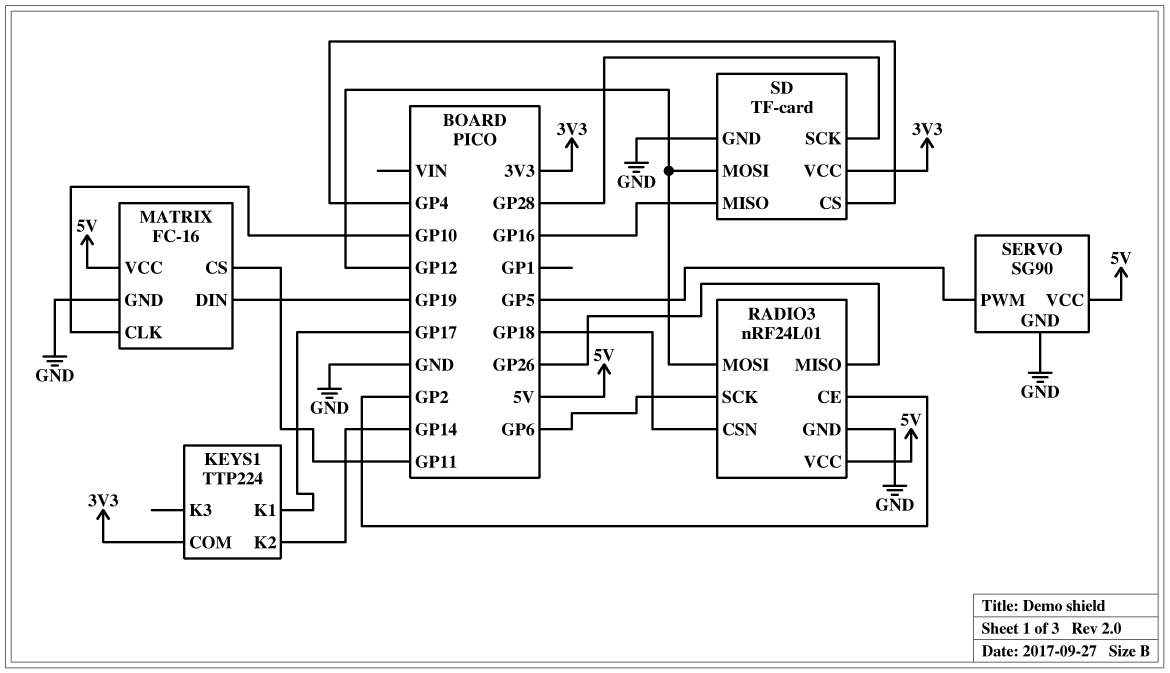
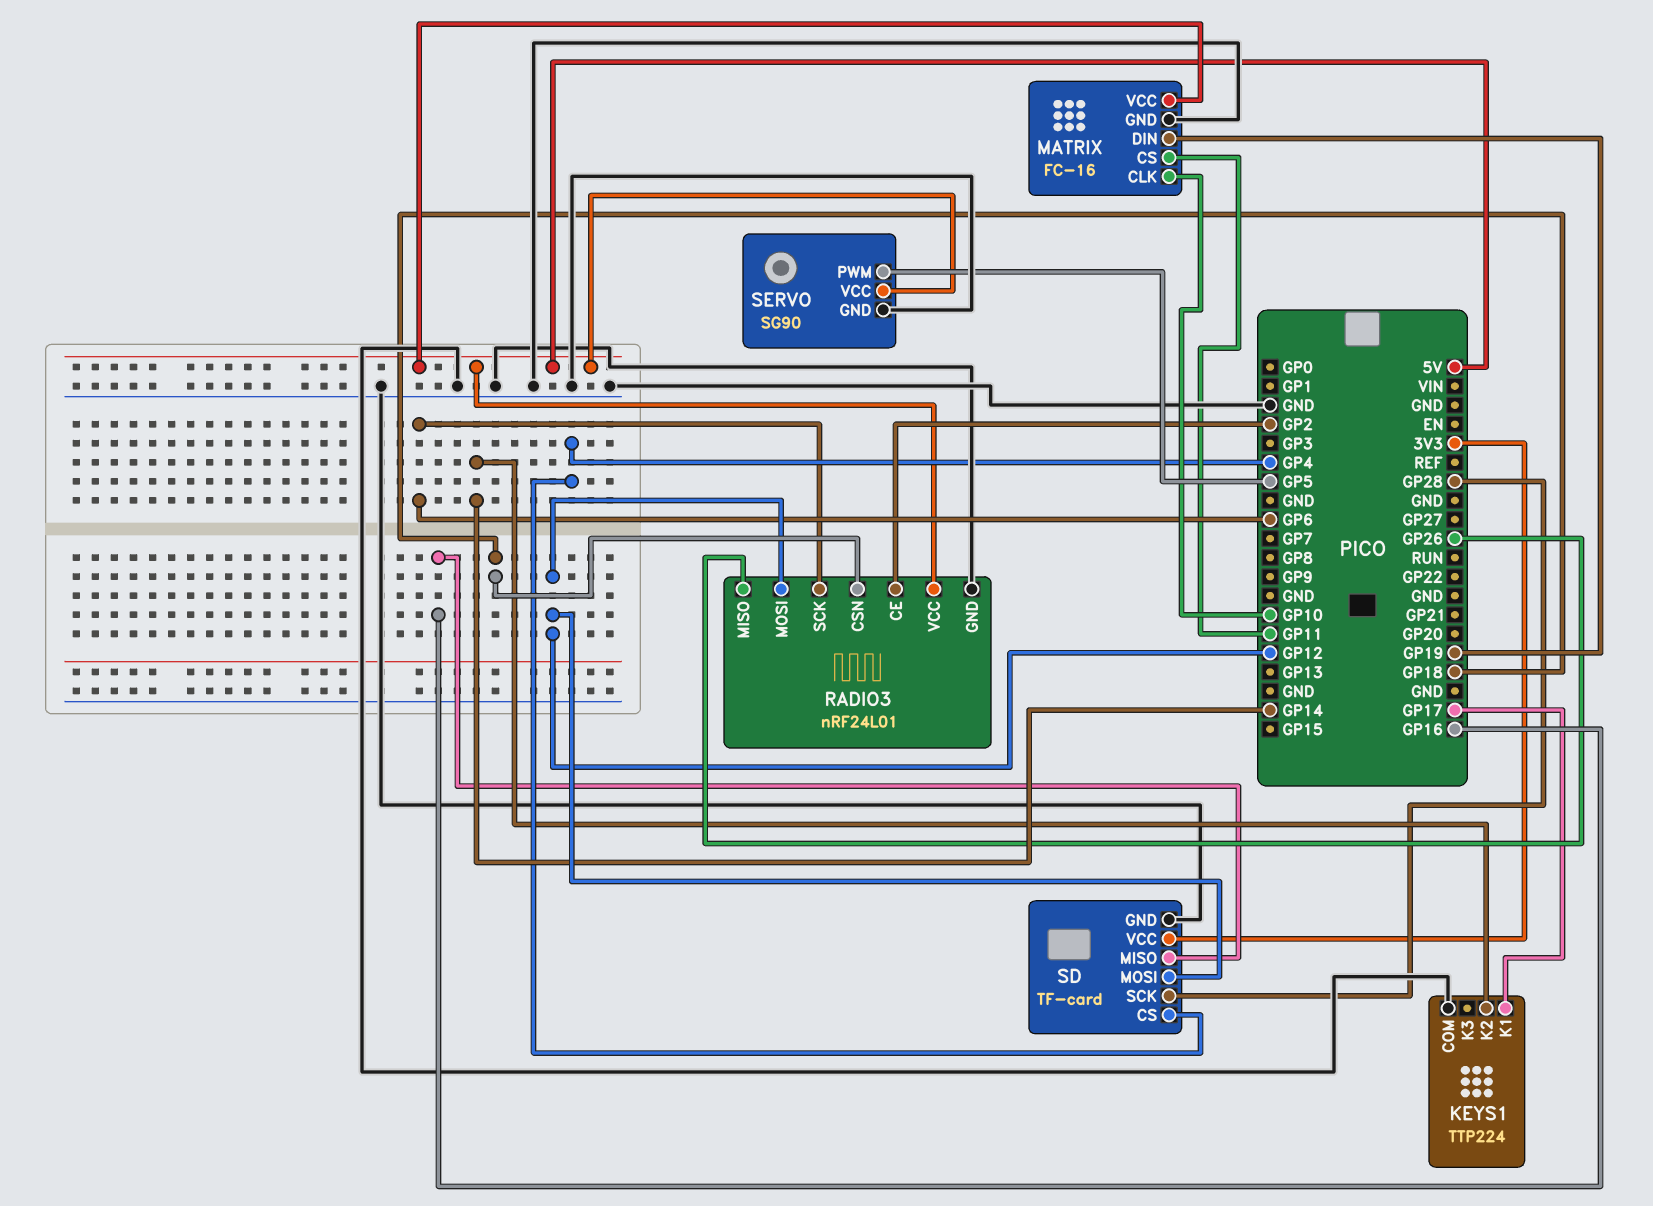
KEYS1 pin COM: 3V3 -> GND

